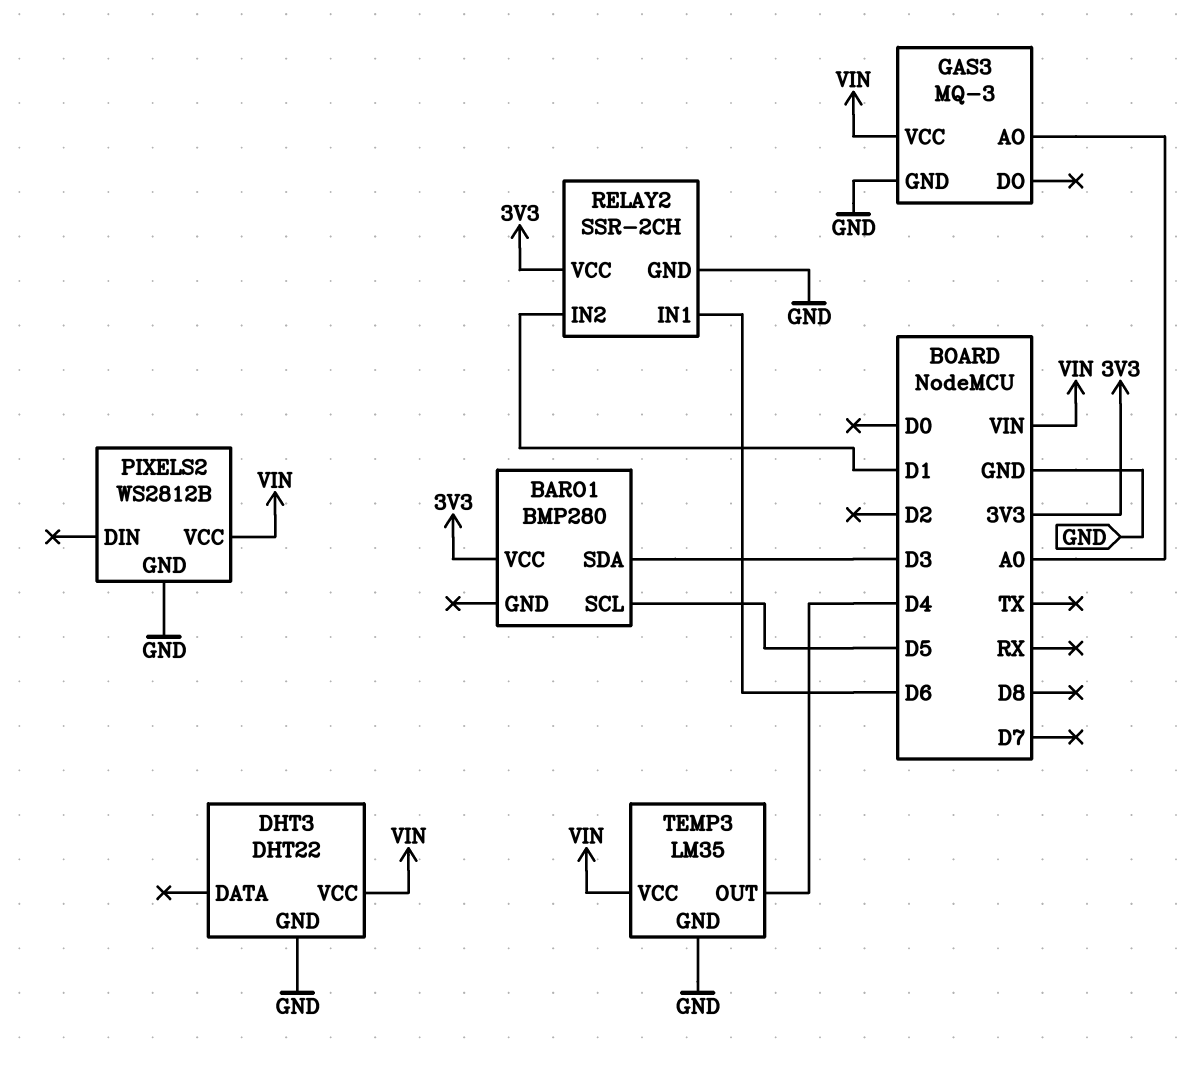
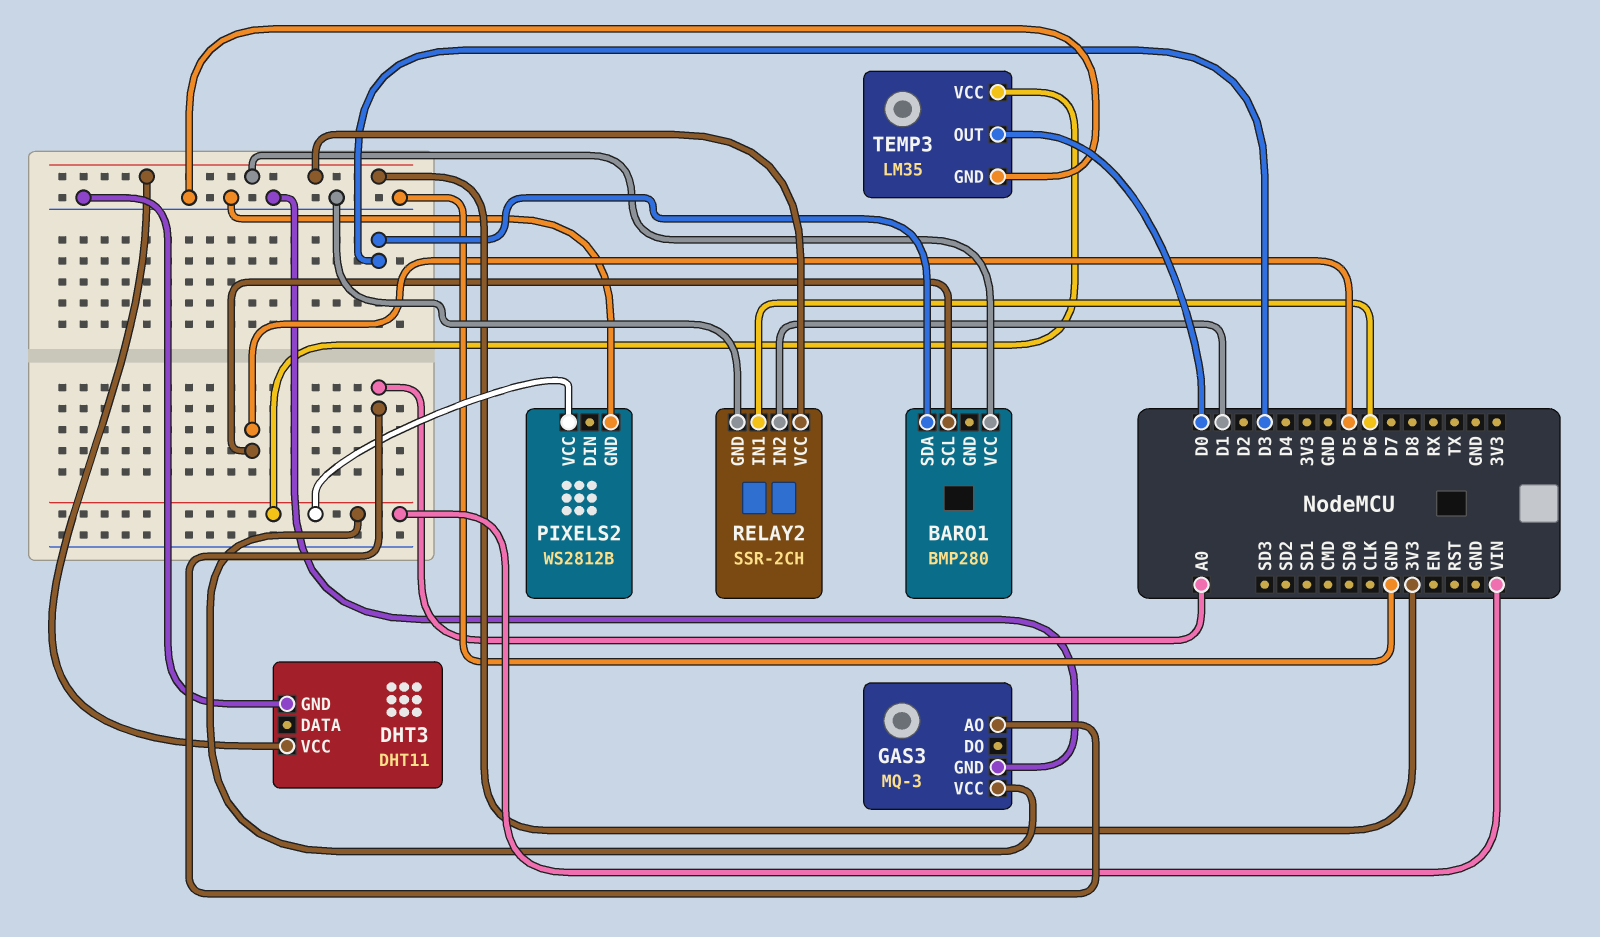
DHT3: DHT22 -> DHT11
DHT3 pin VCC: VIN -> 3V3
TEMP3 pin OUT: D4 -> D0

